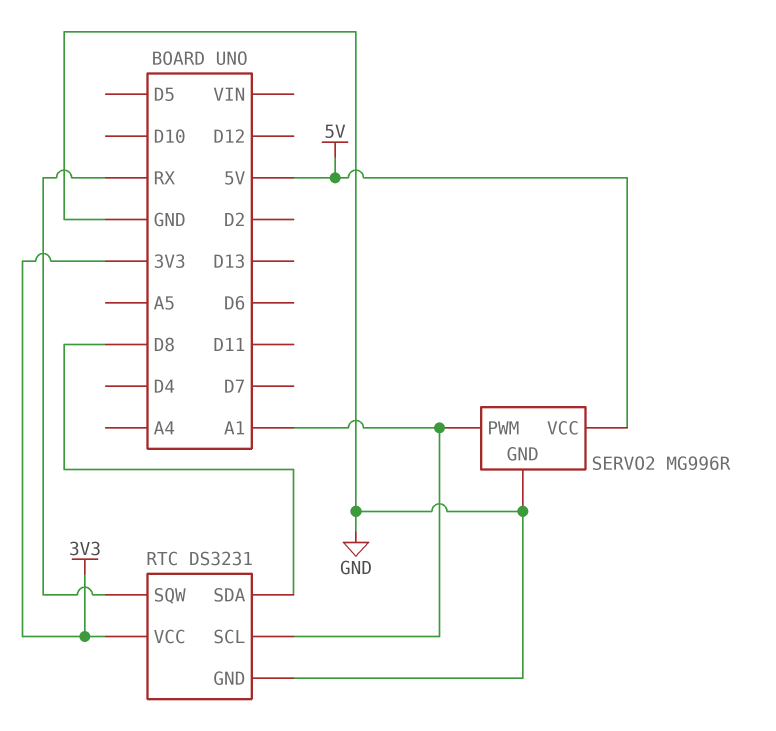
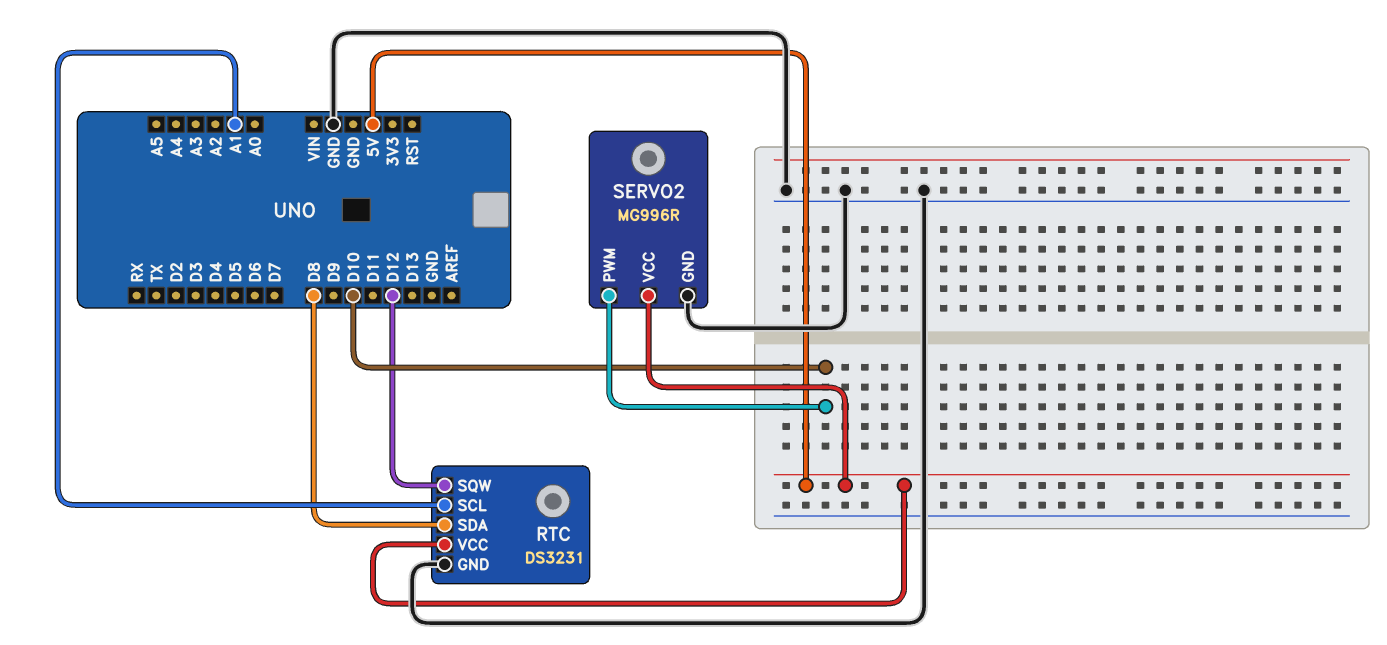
RTC pin SQW: RX -> D12
RTC pin VCC: 3V3 -> 5V
SERVO2 pin PWM: A1 -> D10

